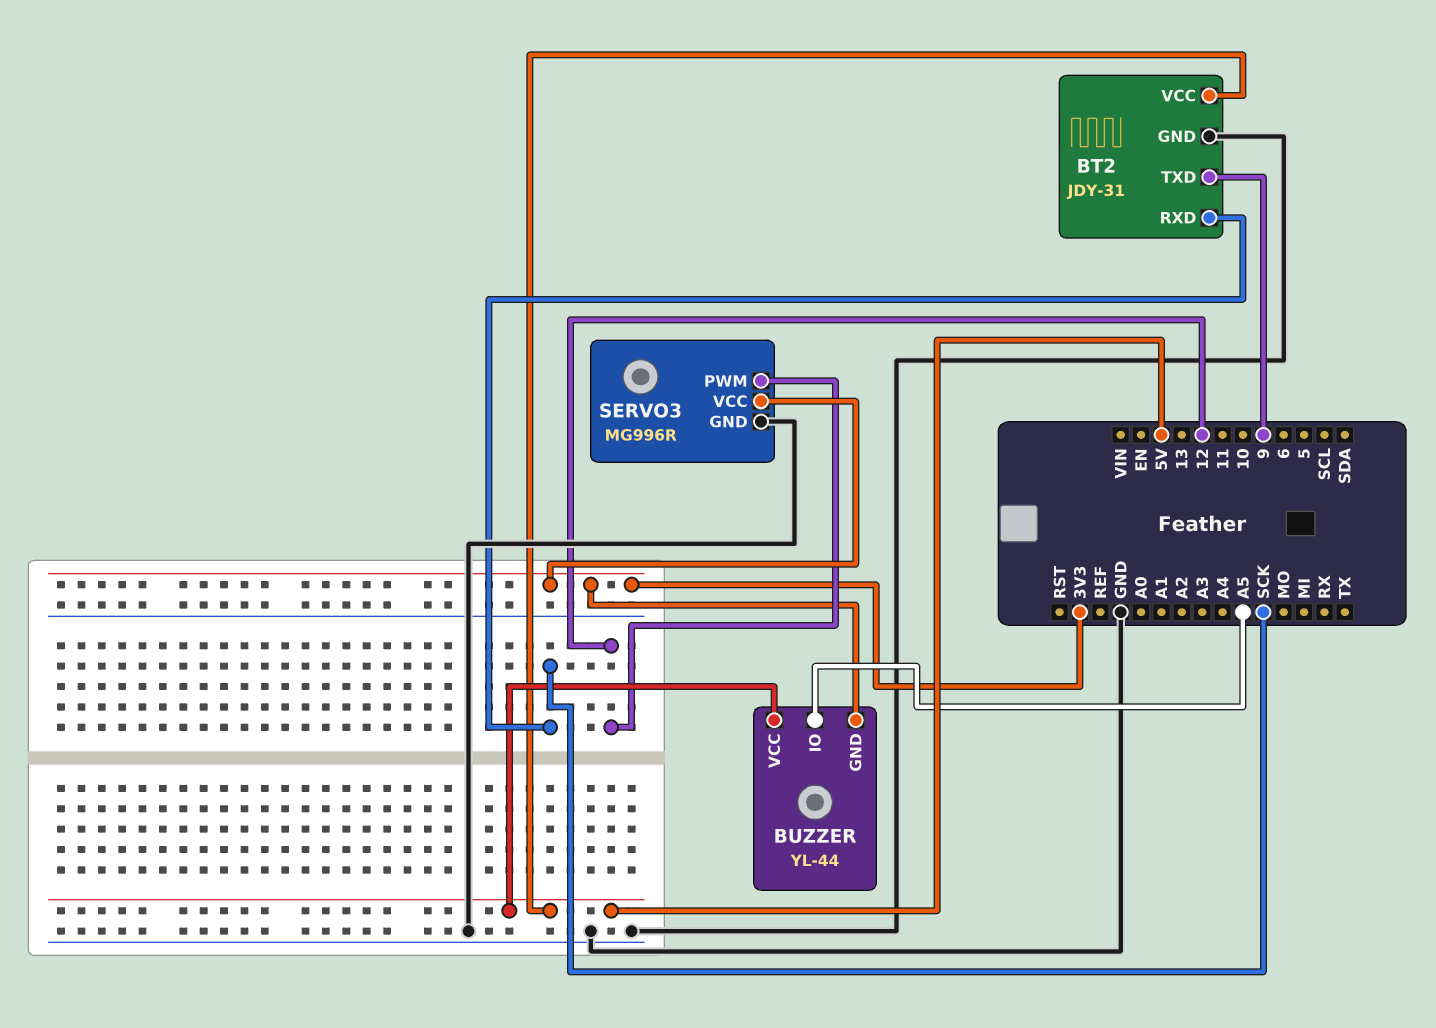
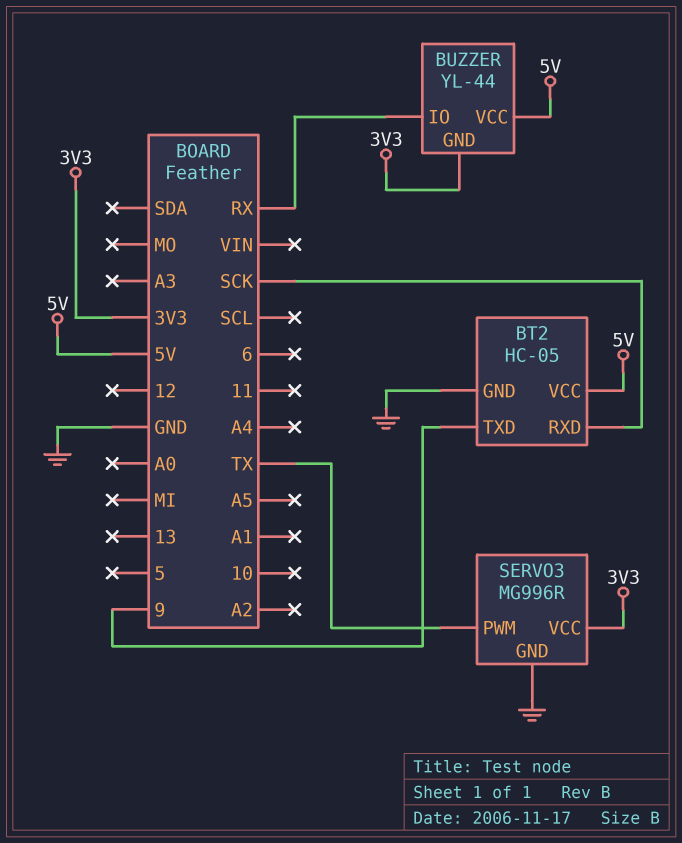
BT2: JDY-31 -> HC-05
BUZZER pin IO: A5 -> RX
SERVO3 pin PWM: 12 -> TX

